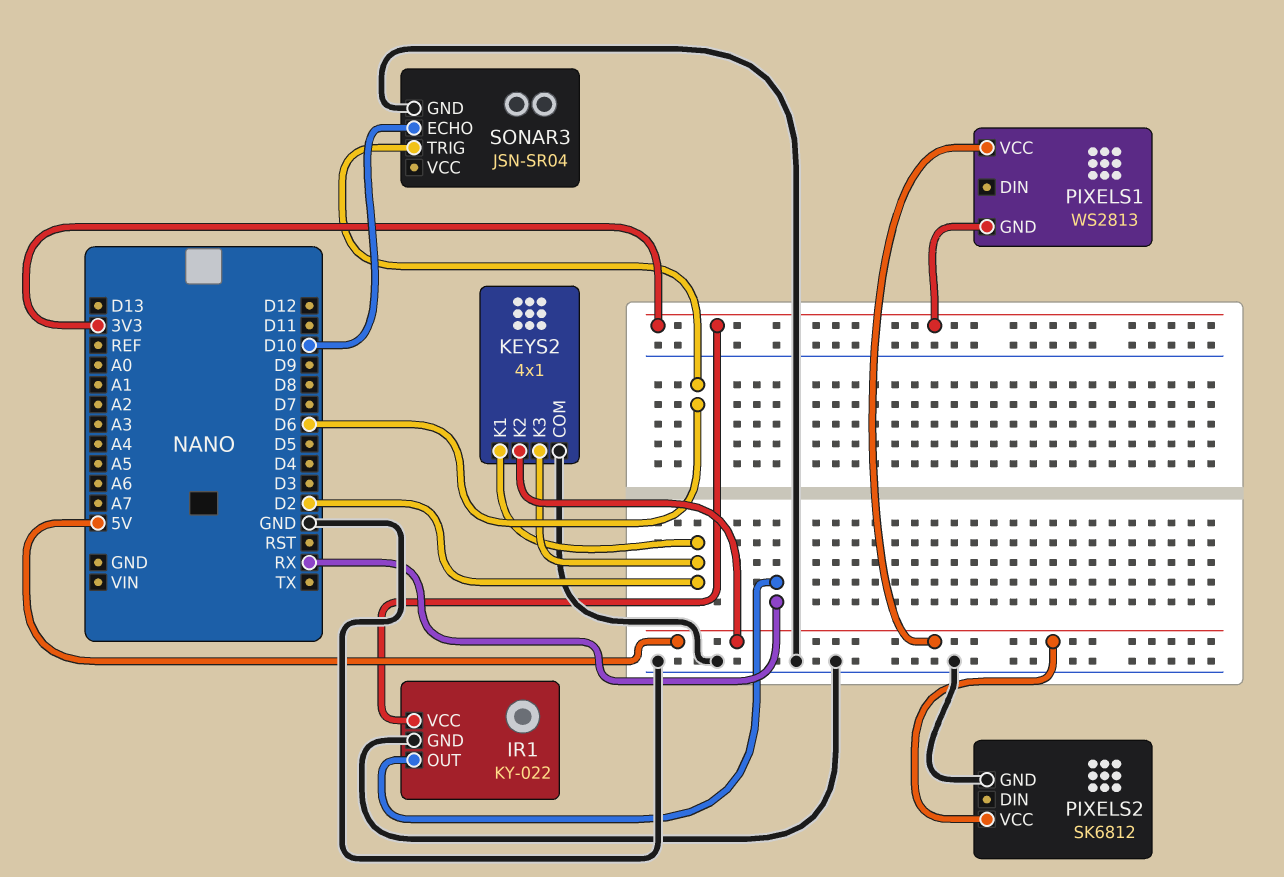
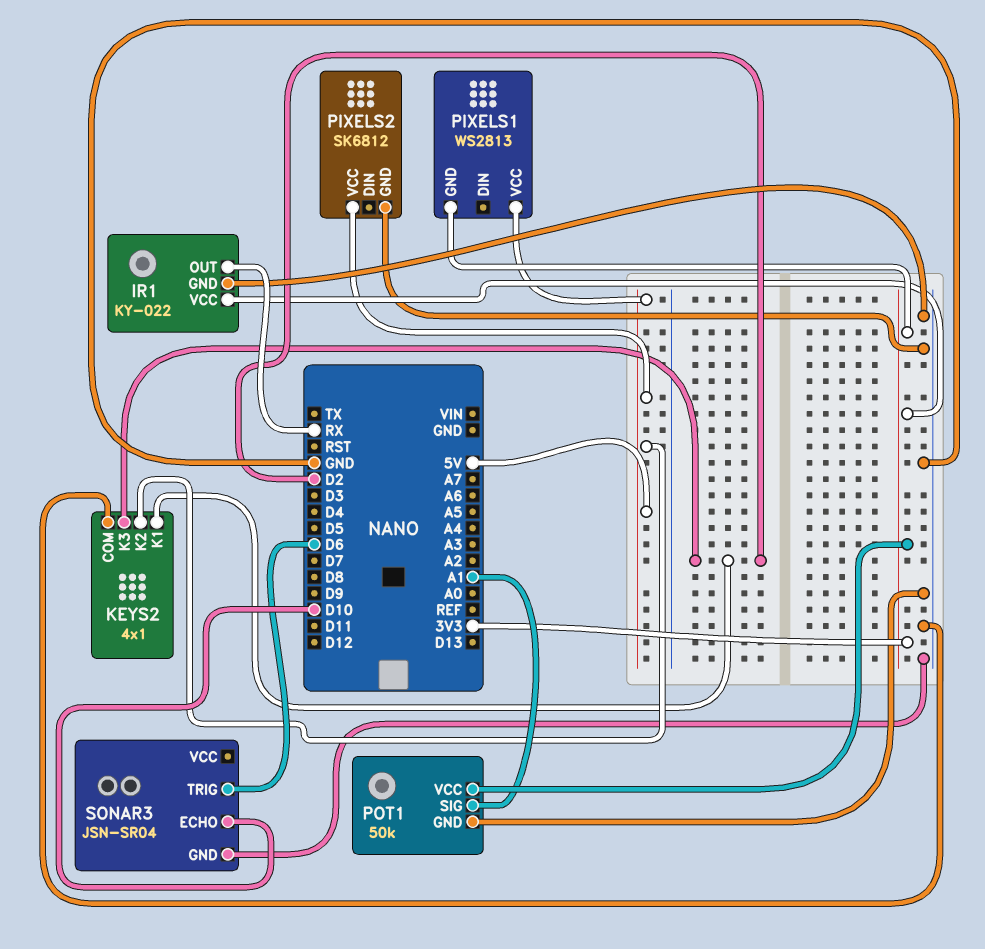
POT1: none -> 50k
POT1 pin GND: none -> GND
POT1 pin SIG: none -> A1
POT1 pin VCC: none -> 3V3

